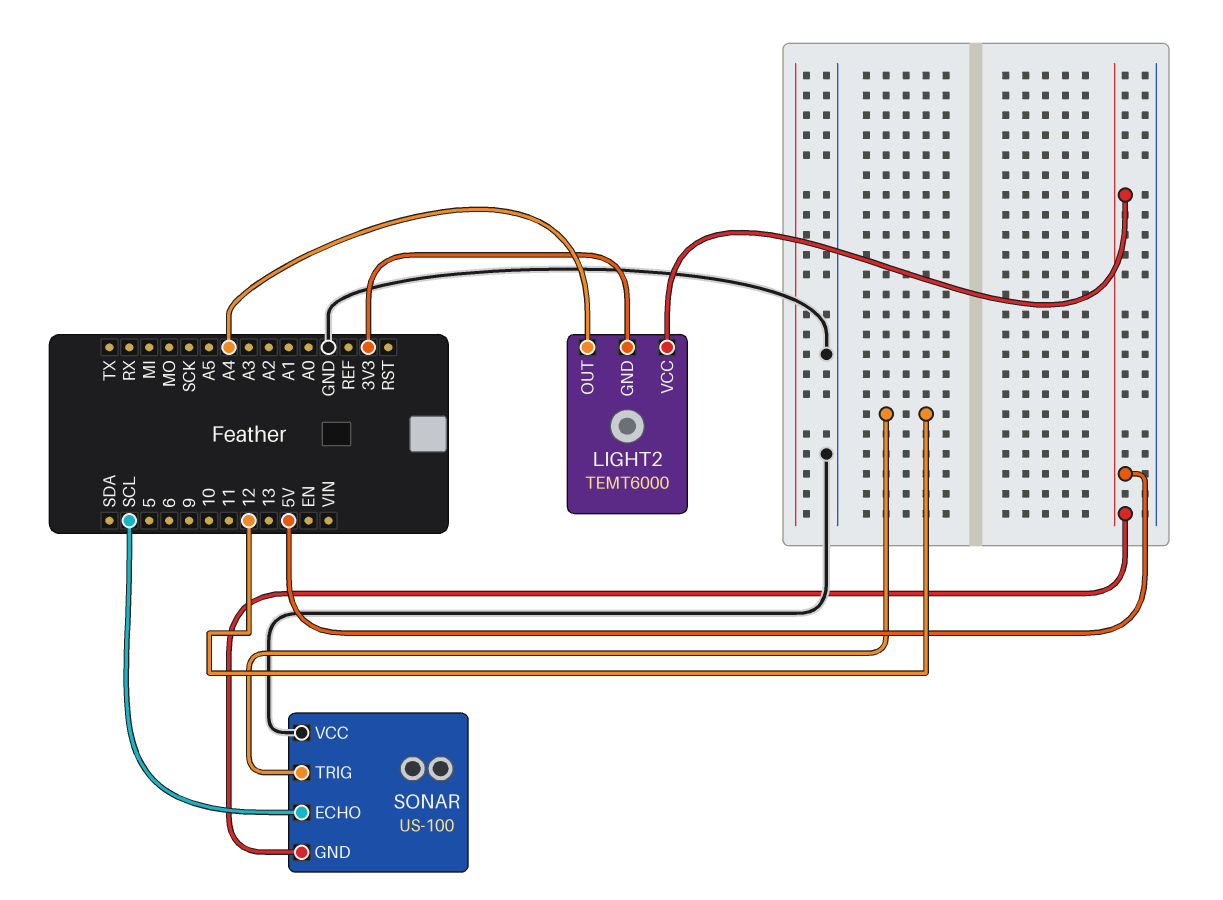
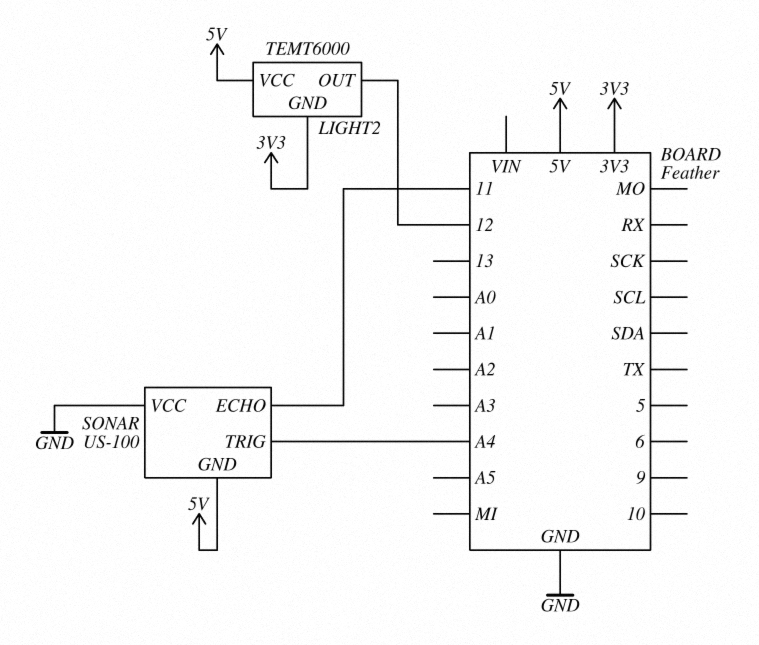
LIGHT2 pin OUT: A4 -> 12
SONAR pin ECHO: SCL -> 11
SONAR pin TRIG: 12 -> A4

